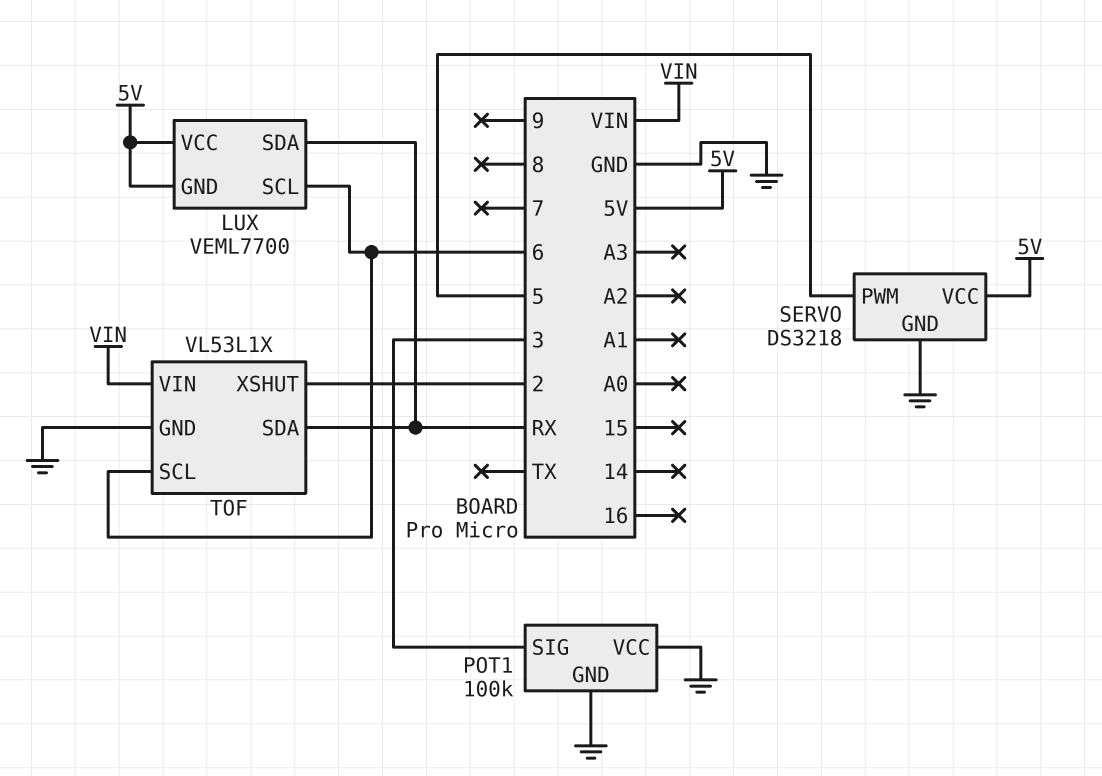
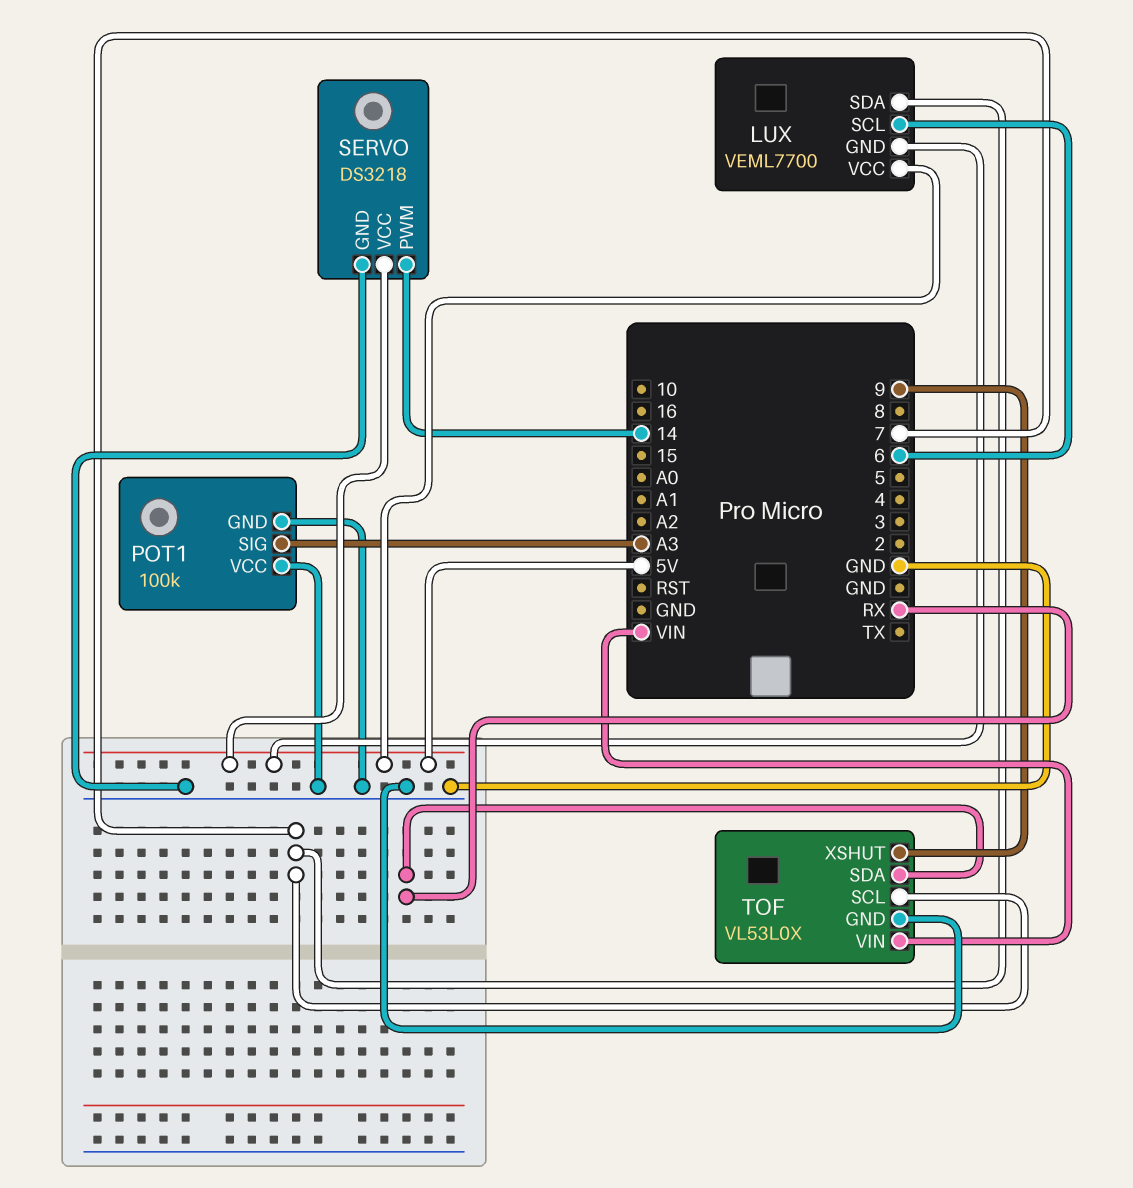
LUX pin SDA: RX -> 7
POT1 pin SIG: 3 -> A3
SERVO pin PWM: 5 -> 14
TOF: VL53L1X -> VL53L0X
TOF pin SCL: 6 -> 7
TOF pin XSHUT: 2 -> 9

